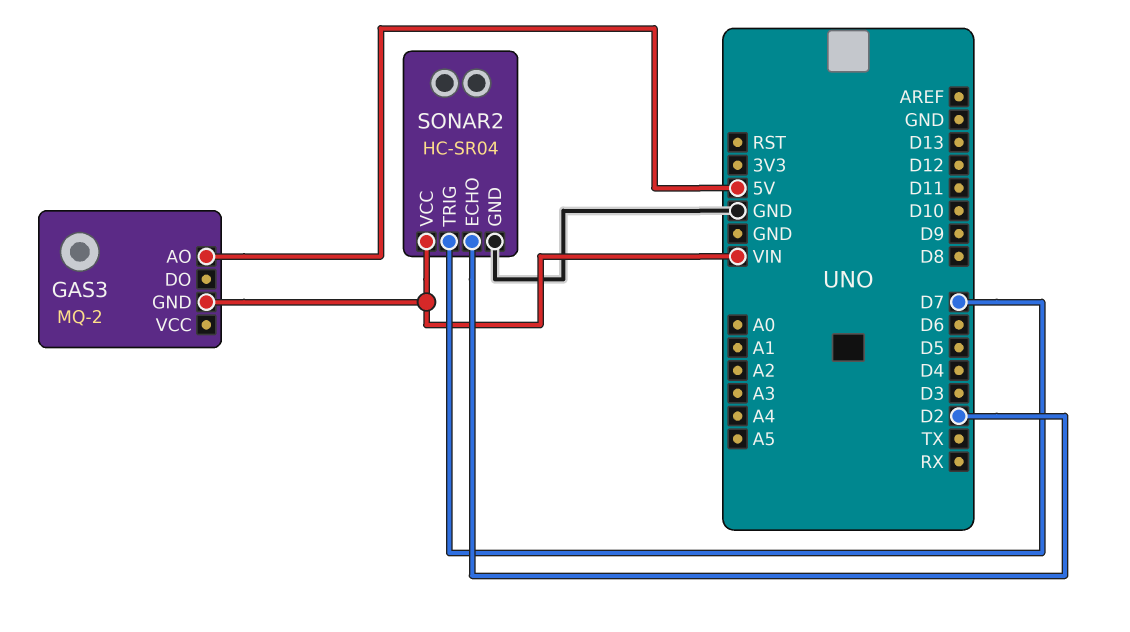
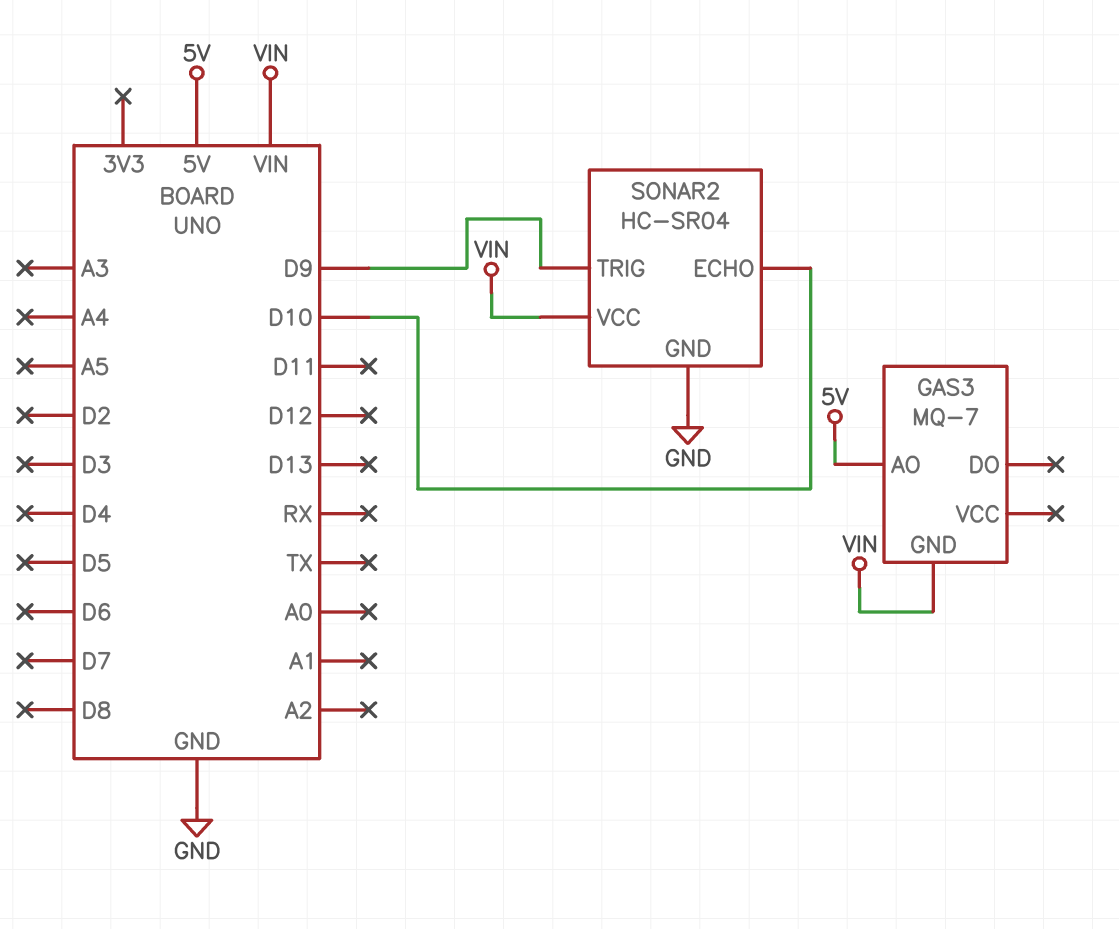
GAS3: MQ-2 -> MQ-7
SONAR2 pin ECHO: D2 -> D10
SONAR2 pin TRIG: D7 -> D9

